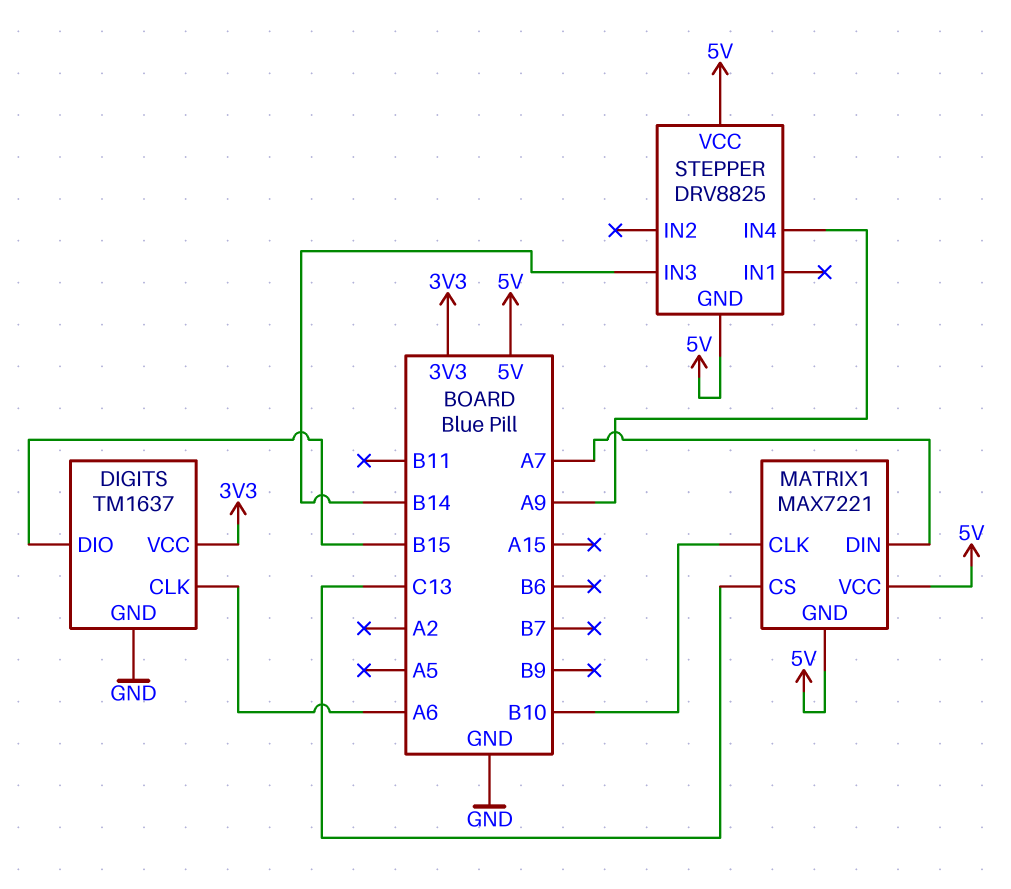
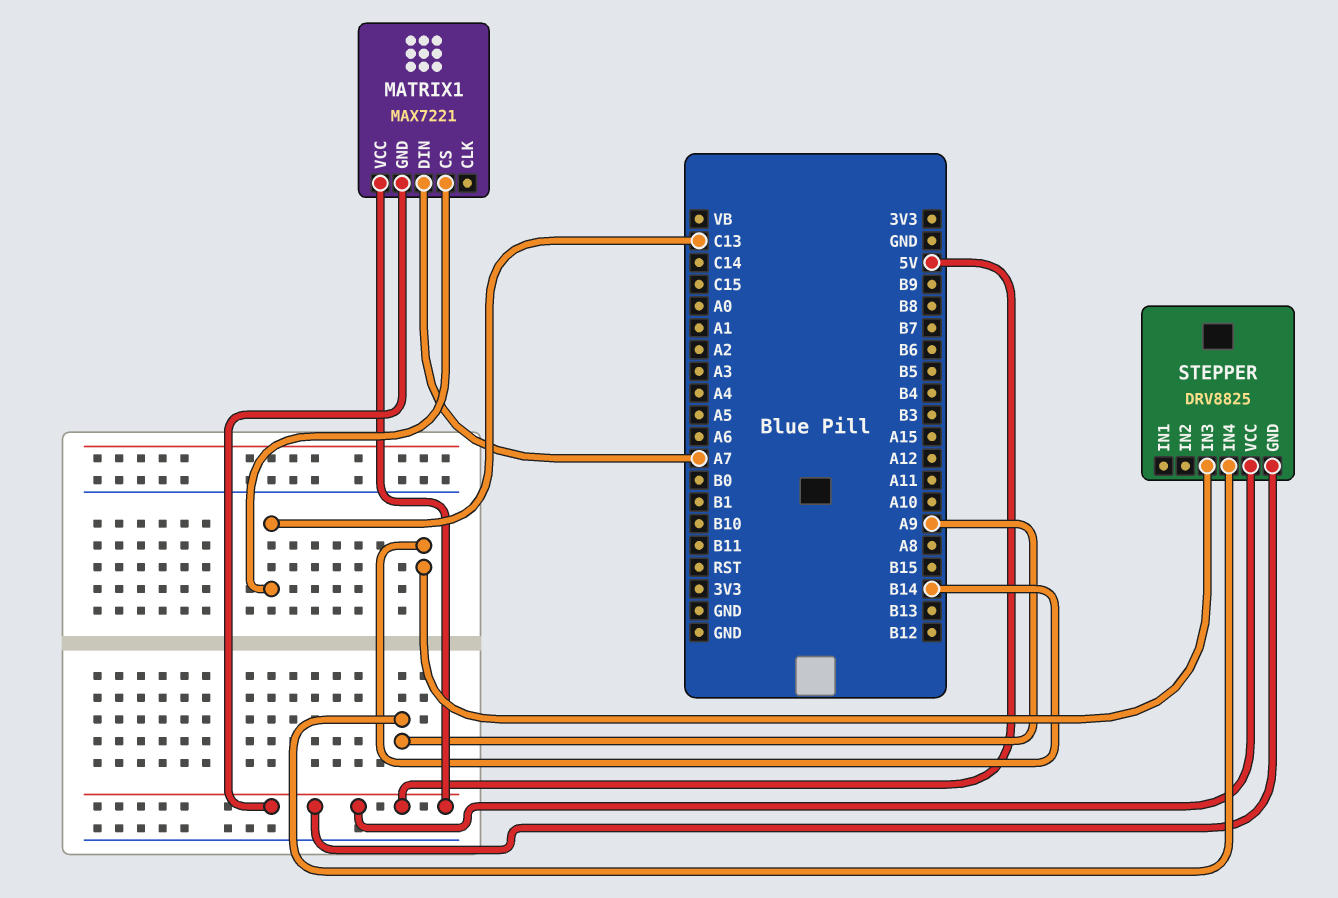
DIGITS: TM1637 -> none
DIGITS pin CLK: A6 -> none
DIGITS pin DIO: B15 -> none
DIGITS pin GND: GND -> none
DIGITS pin VCC: 3V3 -> none
MATRIX1 pin CLK: B10 -> none

